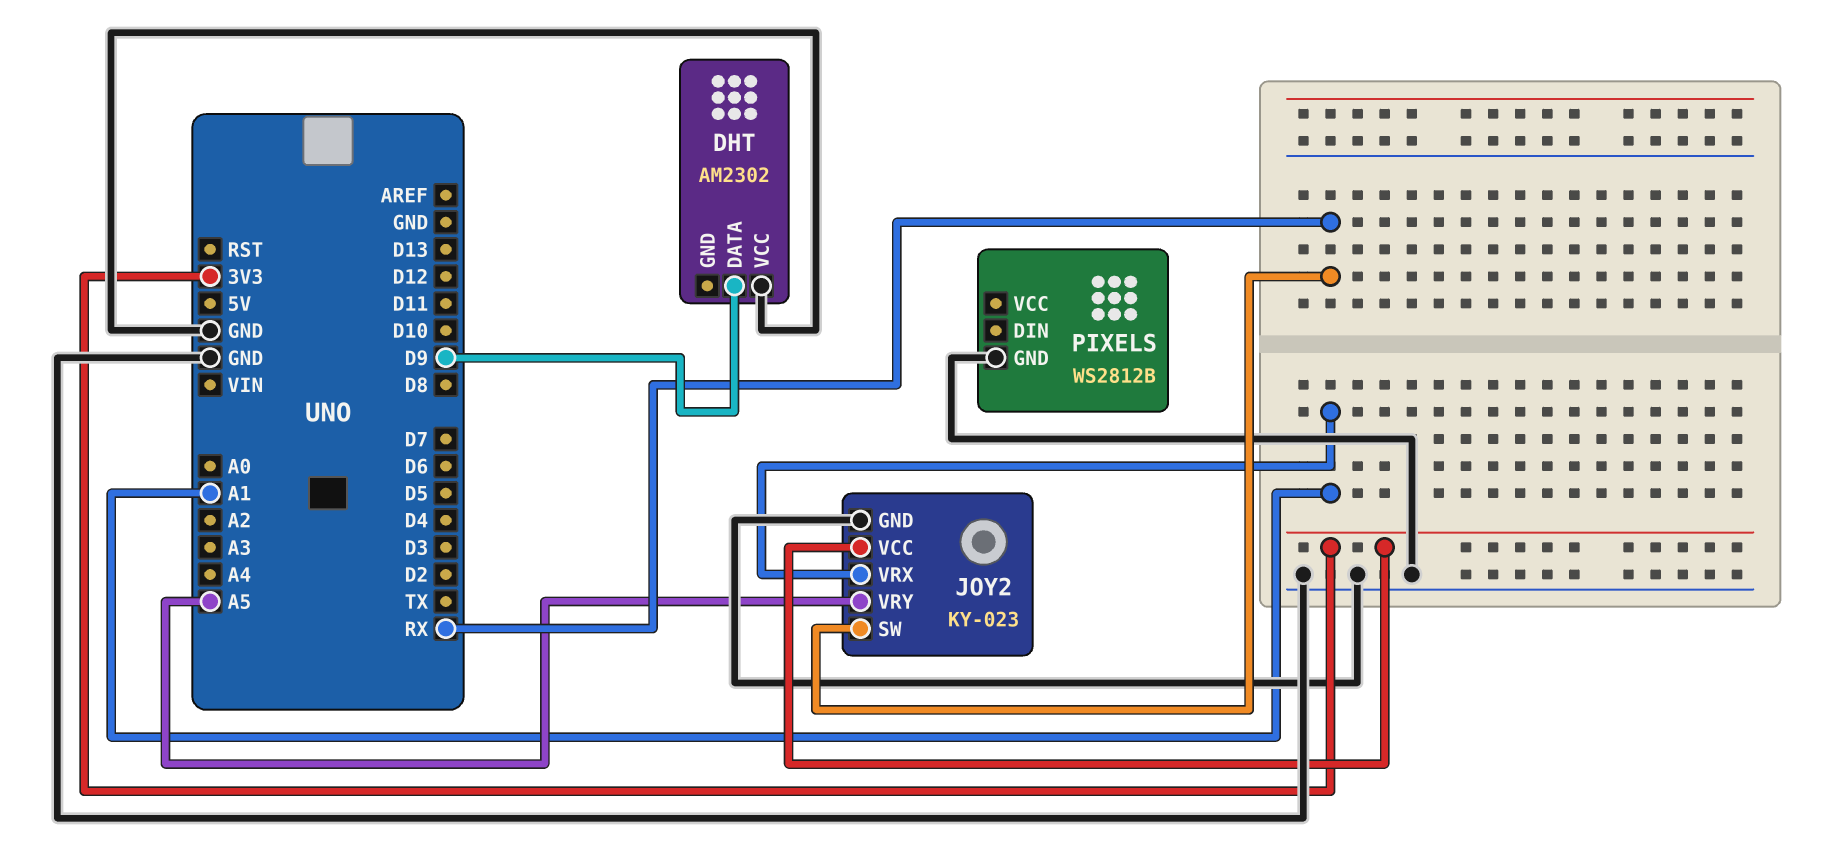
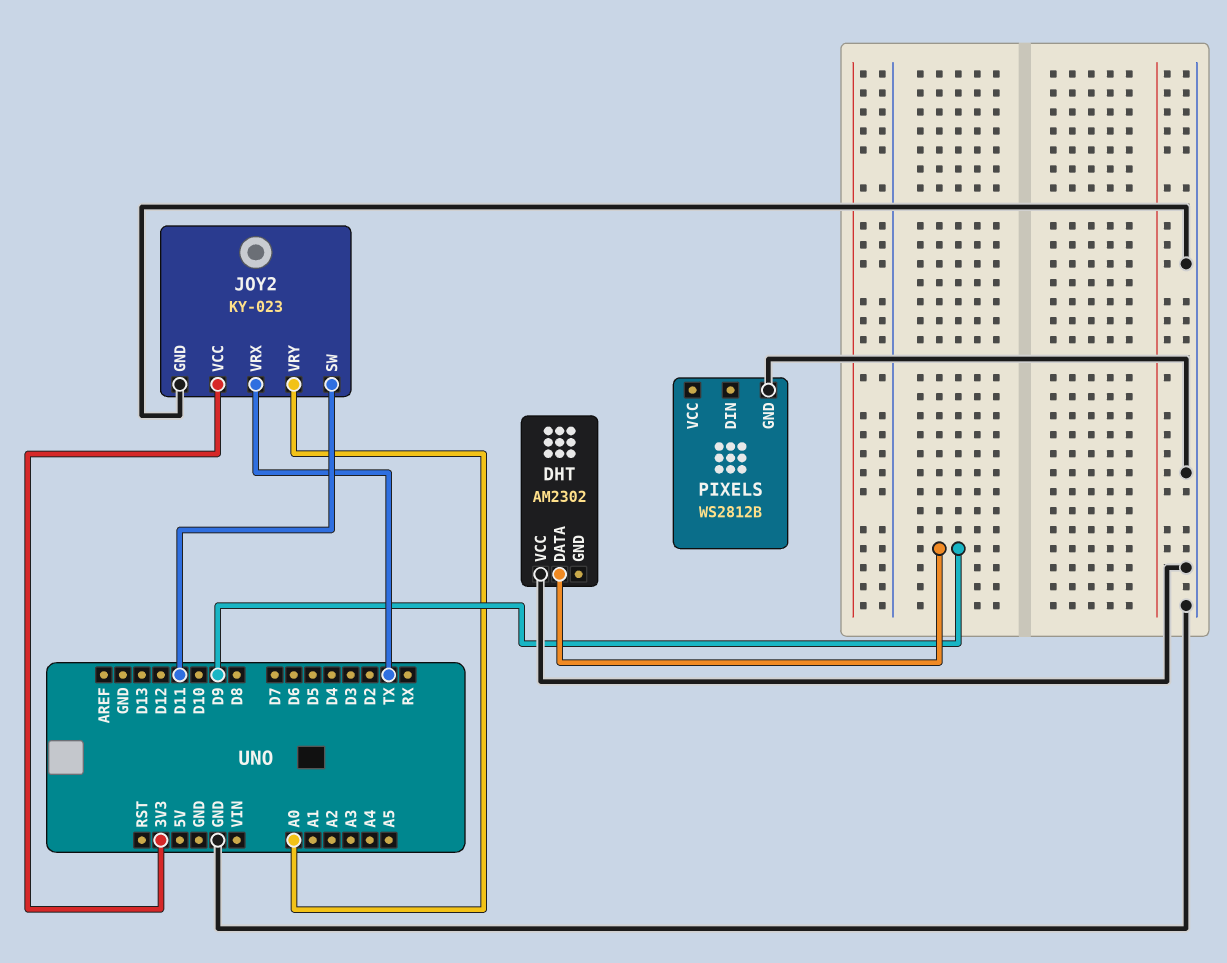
JOY2 pin SW: RX -> D11
JOY2 pin VRX: A1 -> TX
JOY2 pin VRY: A5 -> A0

